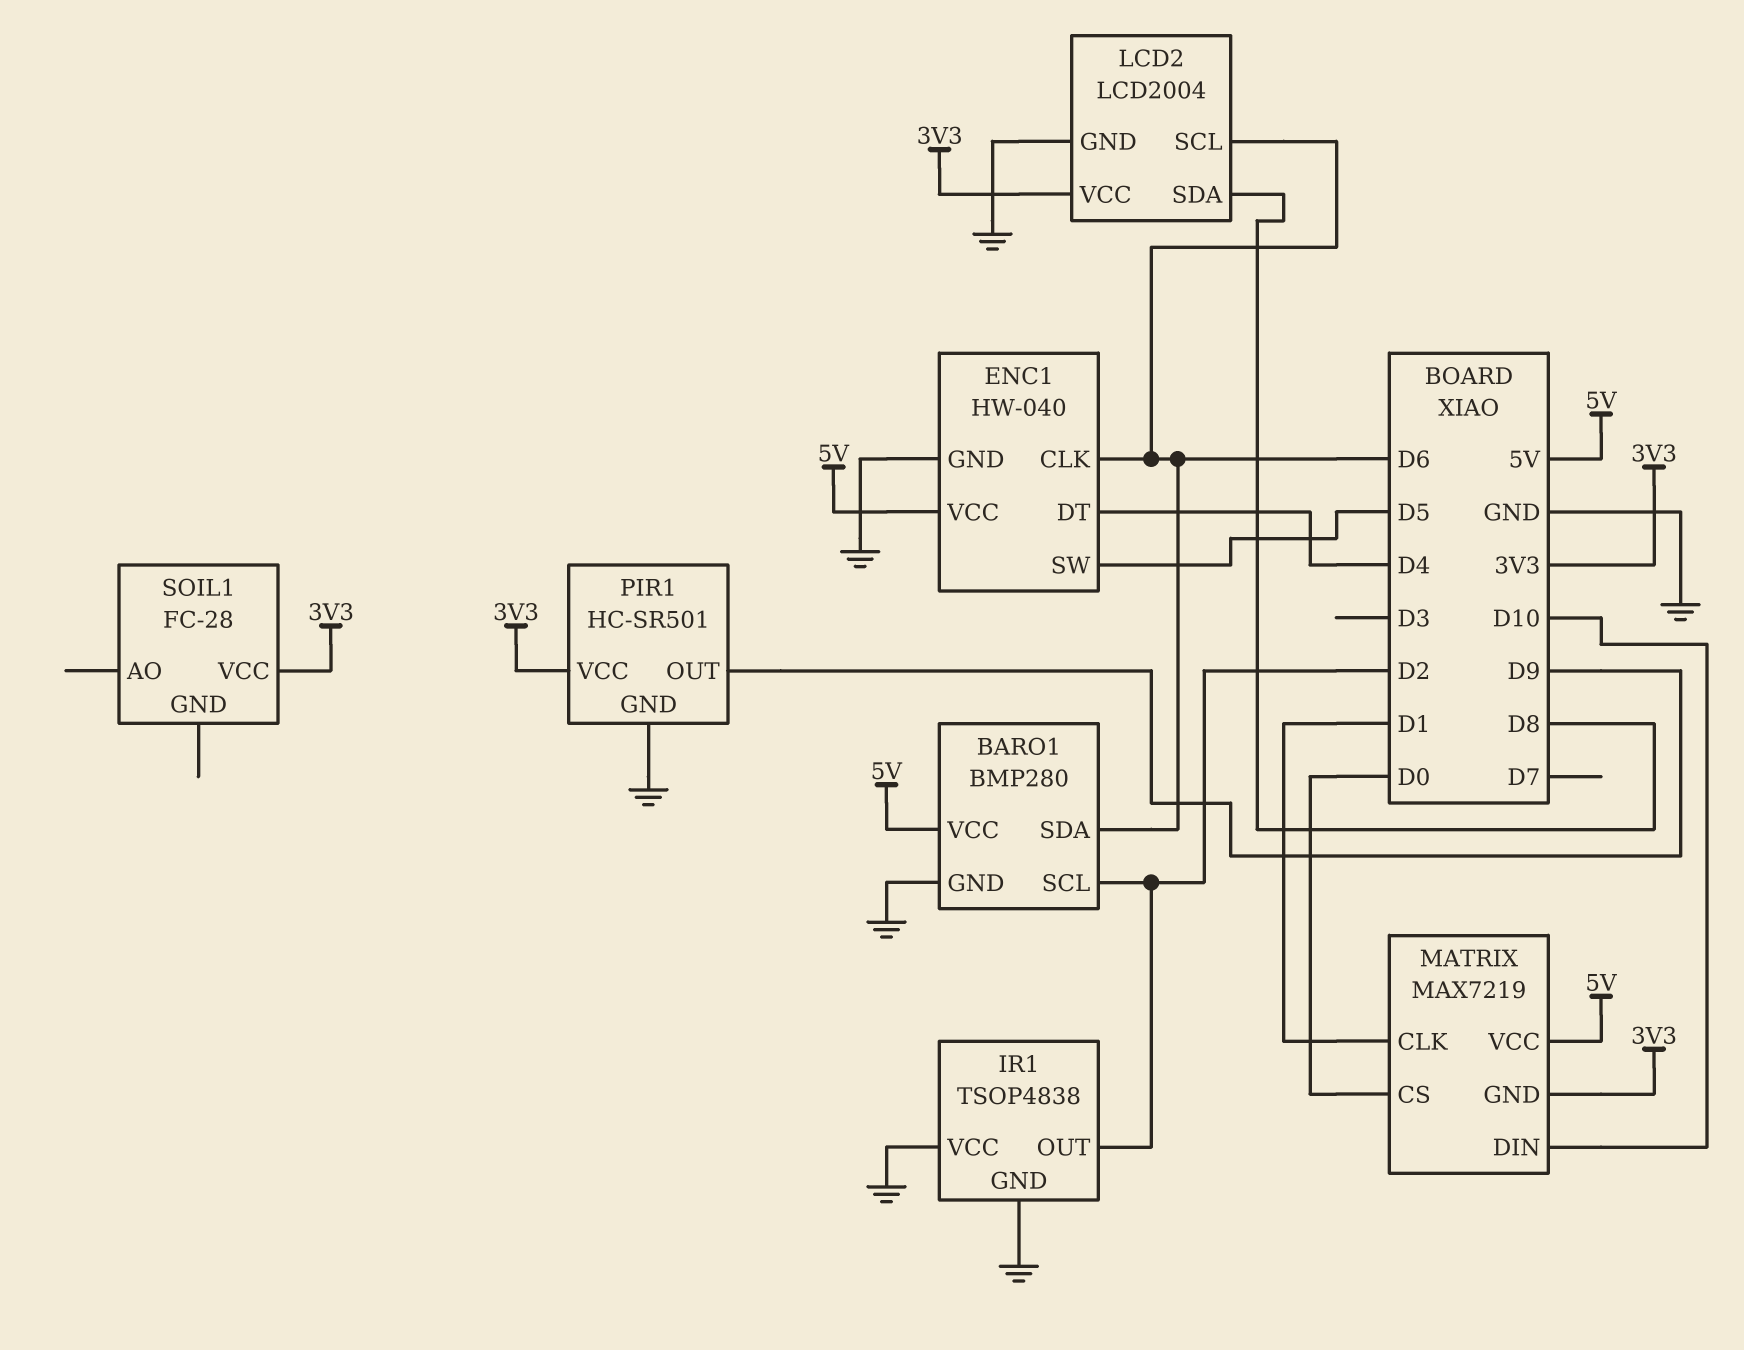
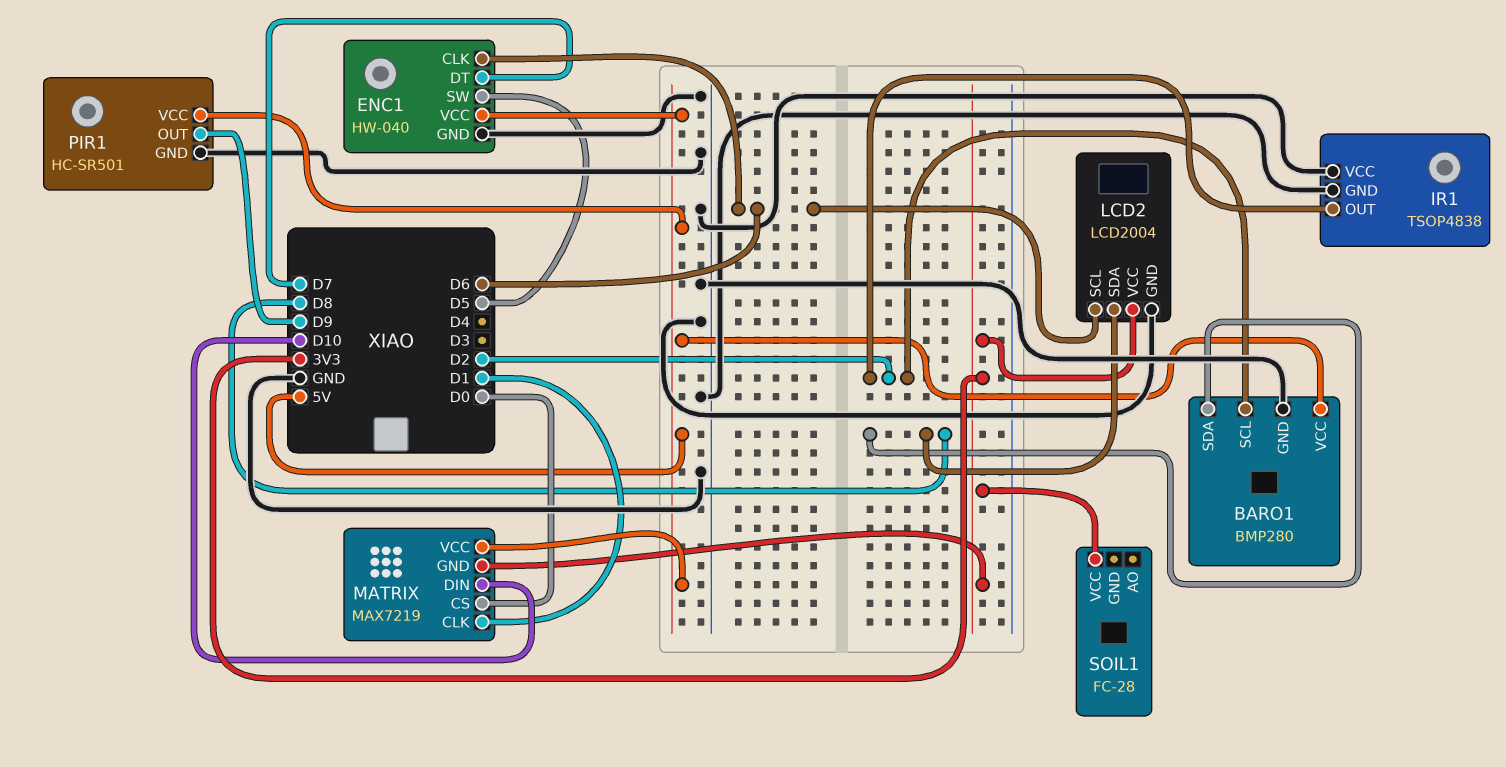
BARO1 pin SDA: D6 -> D8
ENC1 pin DT: D4 -> D7
PIR1 pin VCC: 3V3 -> 5V

